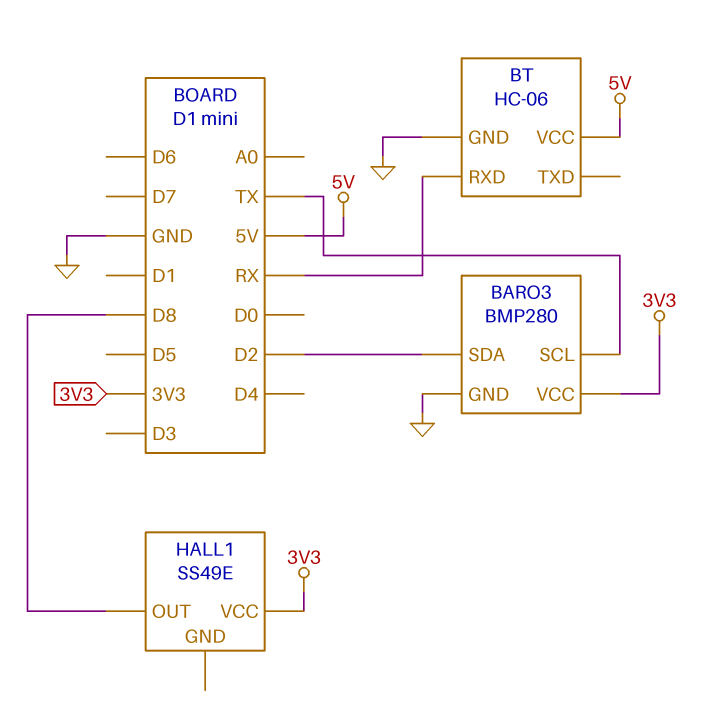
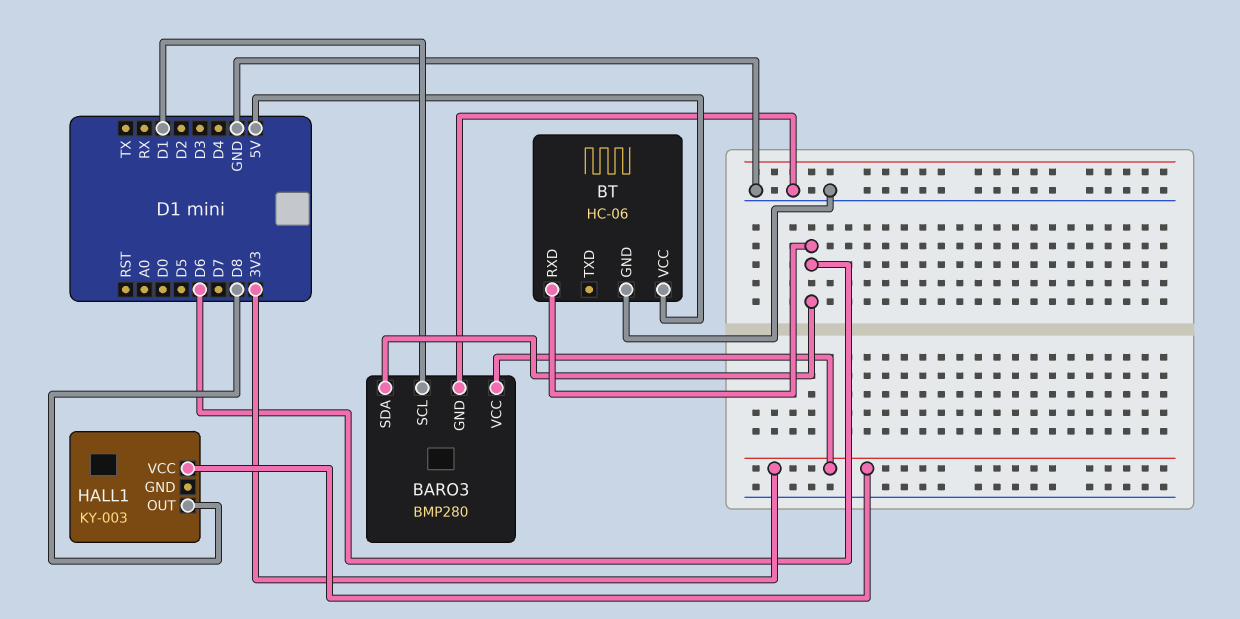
BARO3 pin SCL: TX -> D1
BARO3 pin SDA: D2 -> D6
BT pin RXD: RX -> D6
HALL1: SS49E -> KY-003

